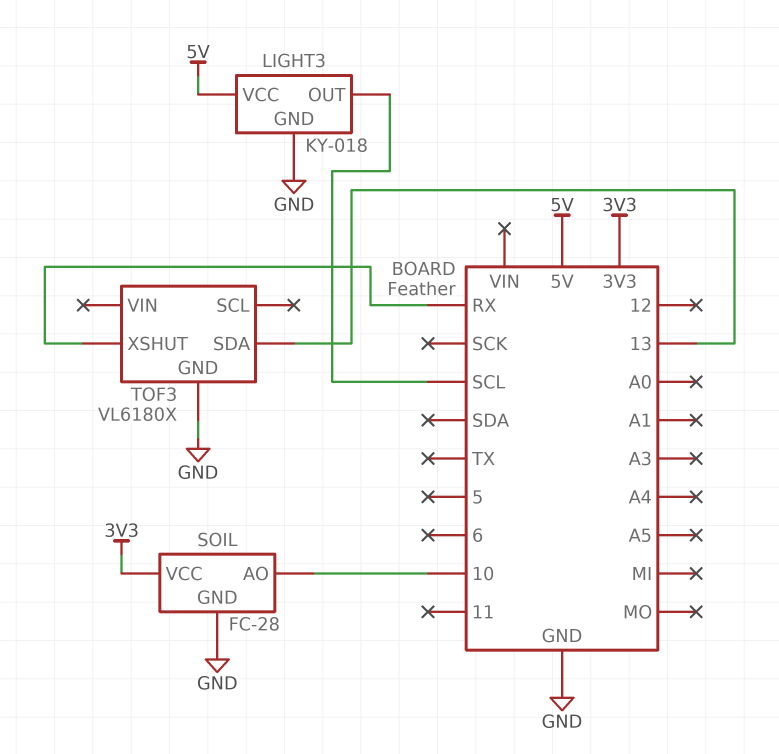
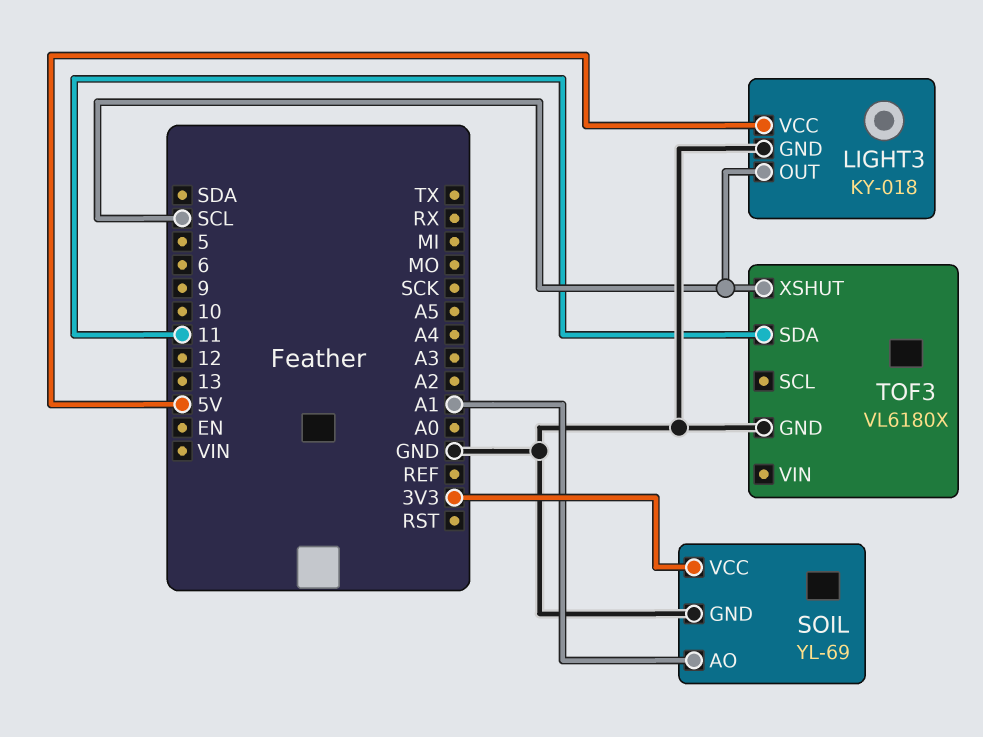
SOIL: FC-28 -> YL-69
SOIL pin AO: 10 -> A1
TOF3 pin SDA: 13 -> 11
TOF3 pin XSHUT: RX -> SCL

